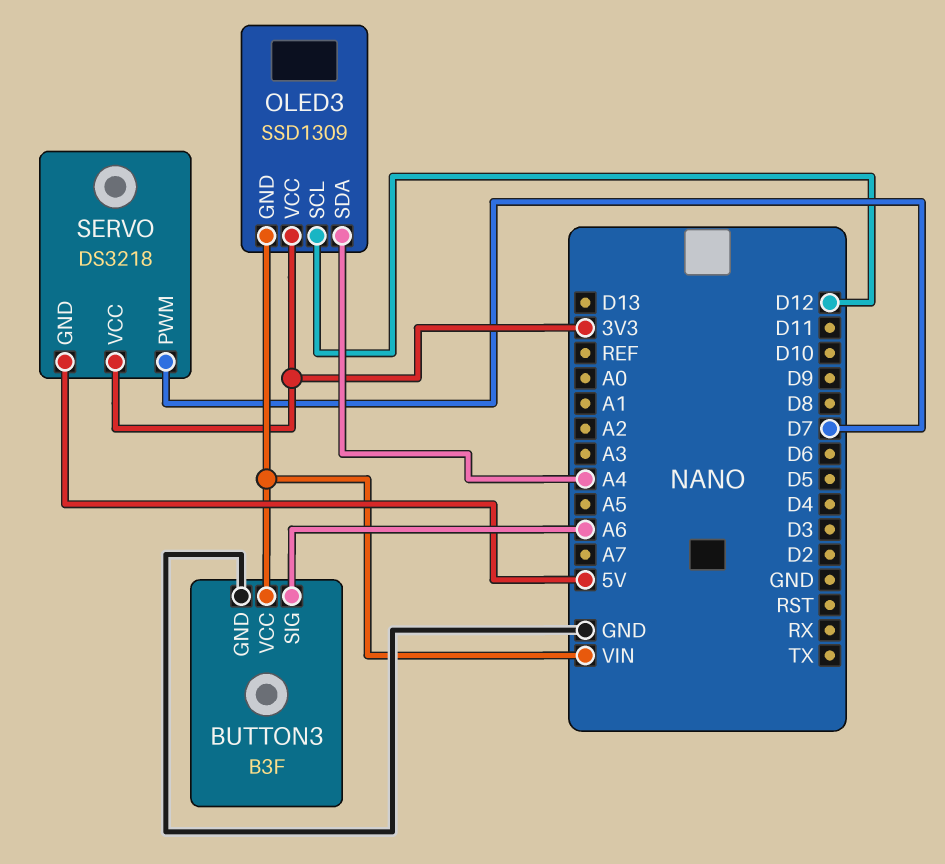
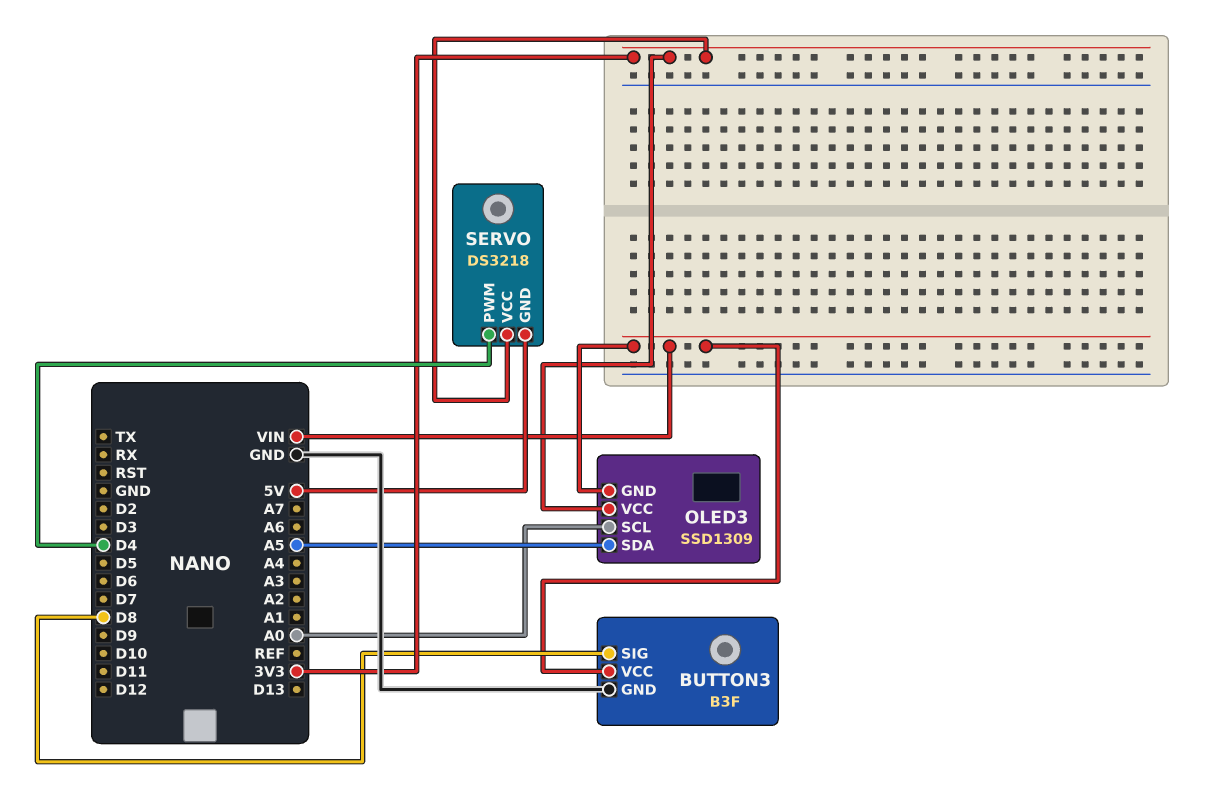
BUTTON3 pin SIG: A6 -> D8
OLED3 pin SCL: D12 -> A0
OLED3 pin SDA: A4 -> A5
SERVO pin PWM: D7 -> D4

